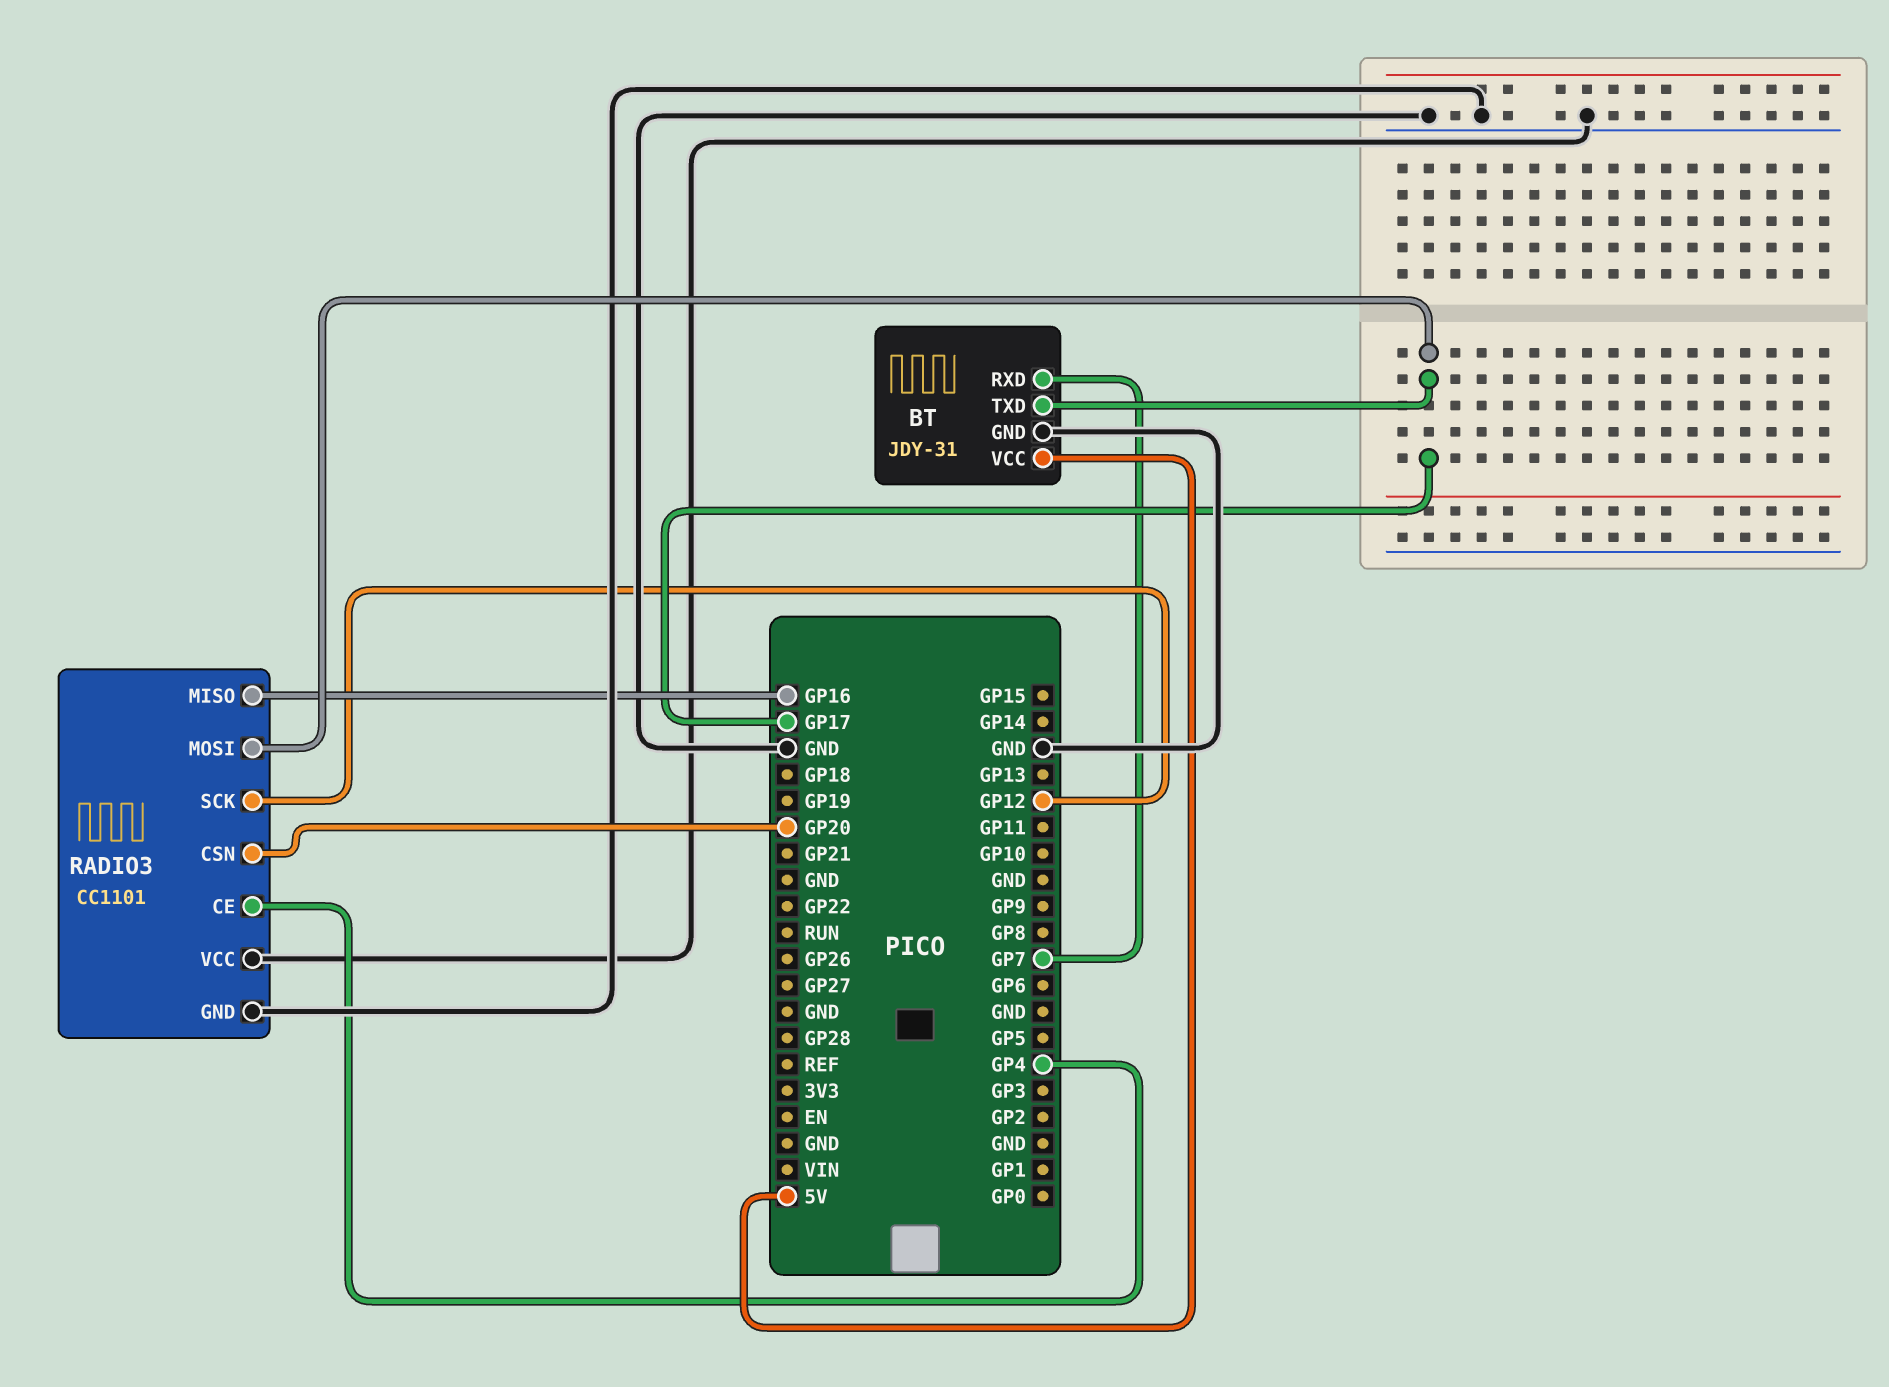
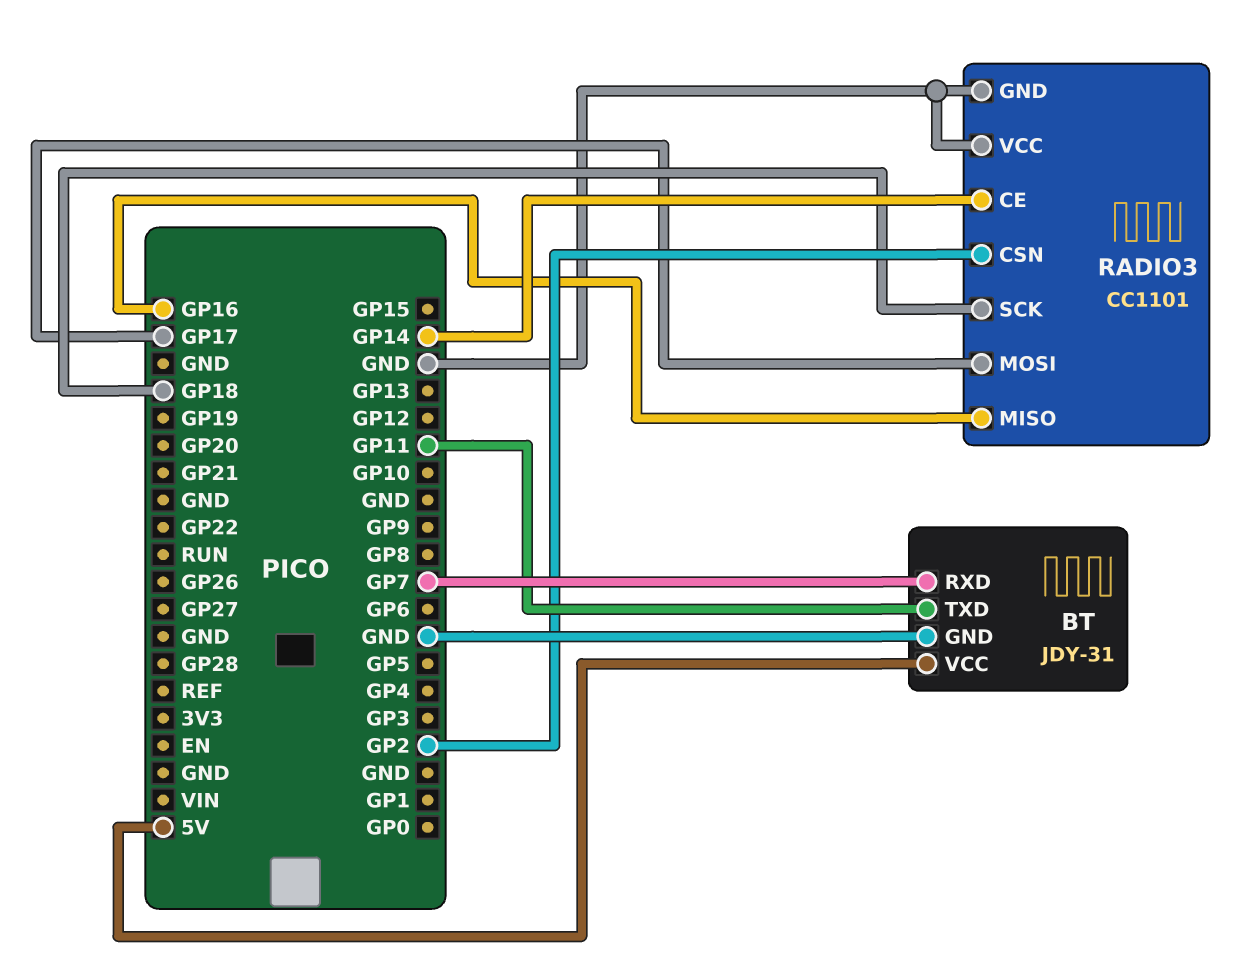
BT pin TXD: GP17 -> GP11
RADIO3 pin CE: GP4 -> GP14
RADIO3 pin CSN: GP20 -> GP2
RADIO3 pin SCK: GP12 -> GP18

